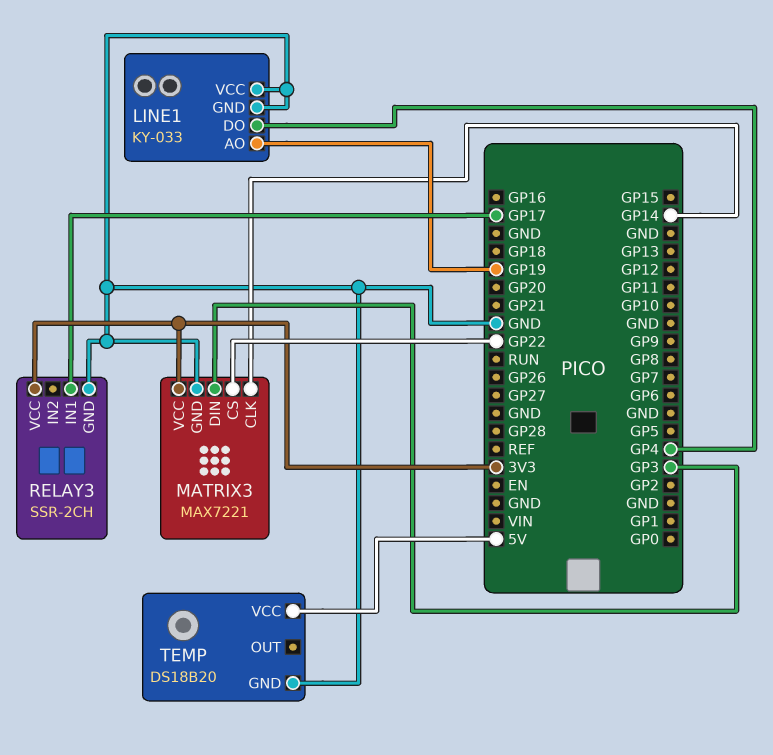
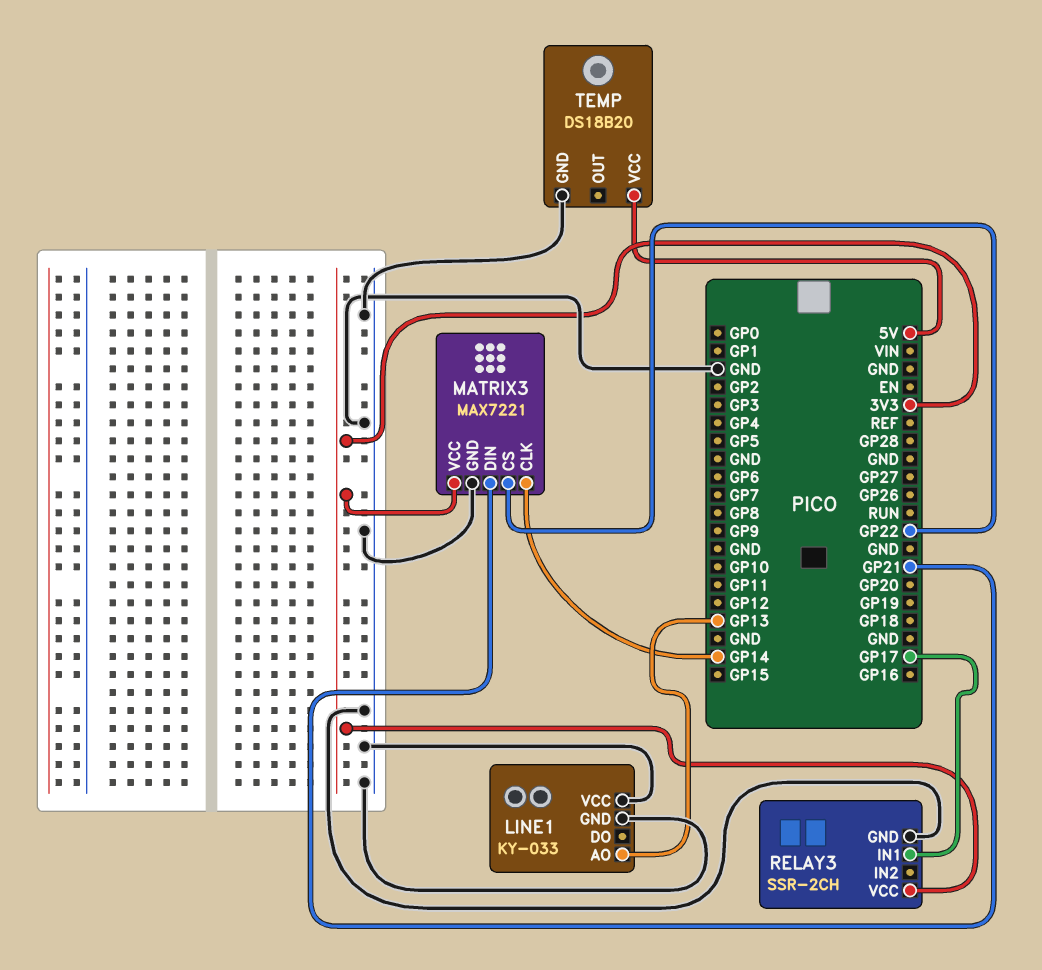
LINE1 pin AO: GP19 -> GP13
LINE1 pin DO: GP4 -> none
MATRIX3 pin DIN: GP3 -> GP21

